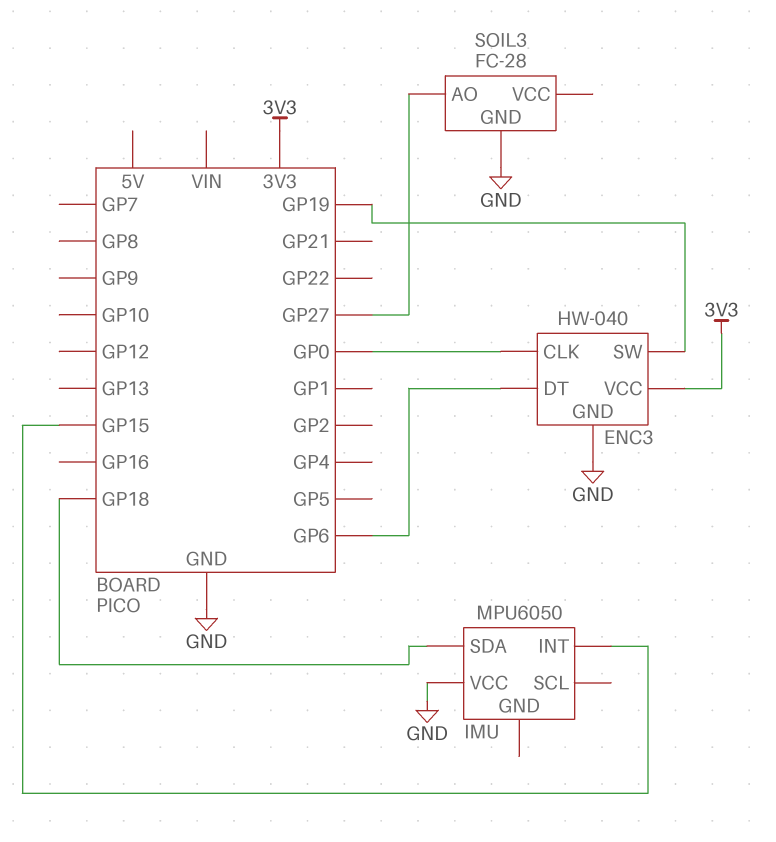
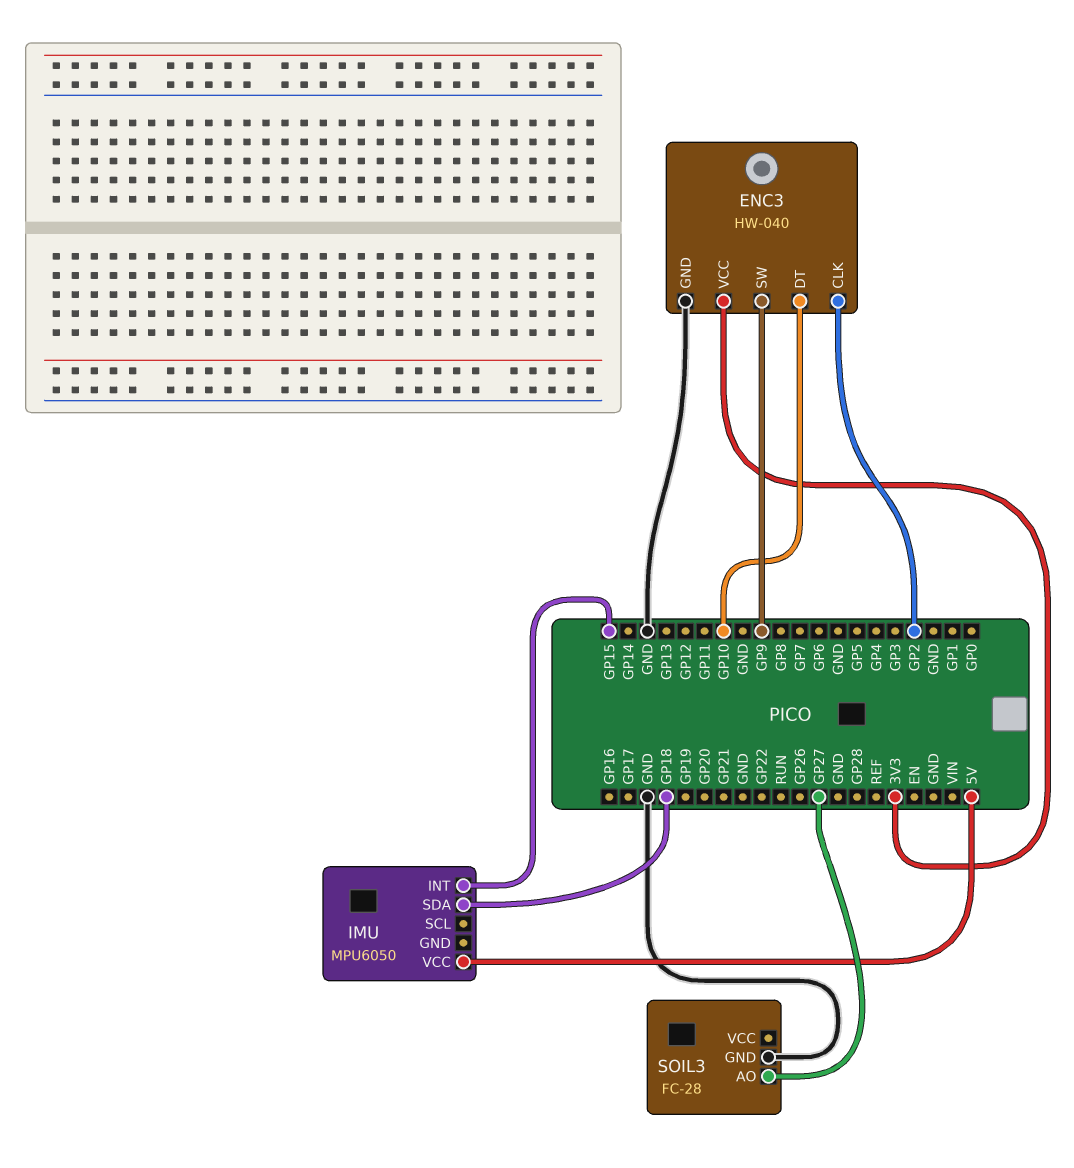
ENC3 pin CLK: GP0 -> GP2
ENC3 pin DT: GP6 -> GP10
ENC3 pin SW: GP19 -> GP9
IMU pin VCC: GND -> 5V

